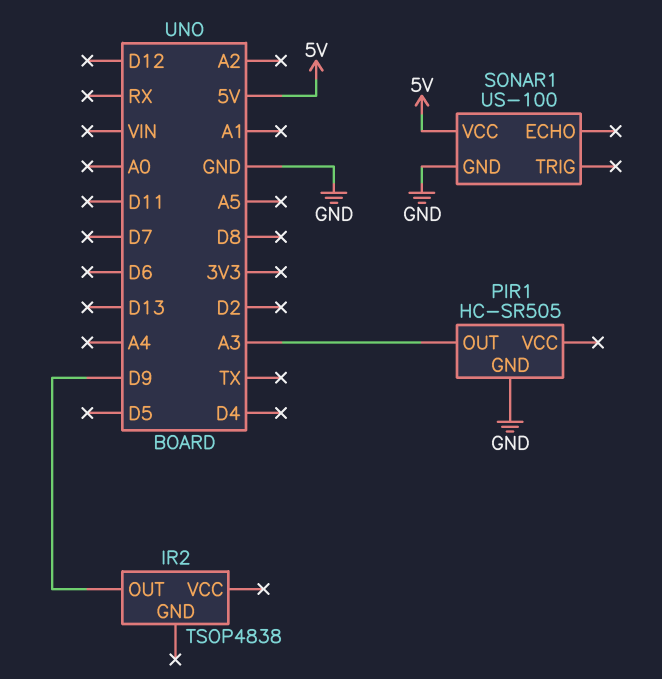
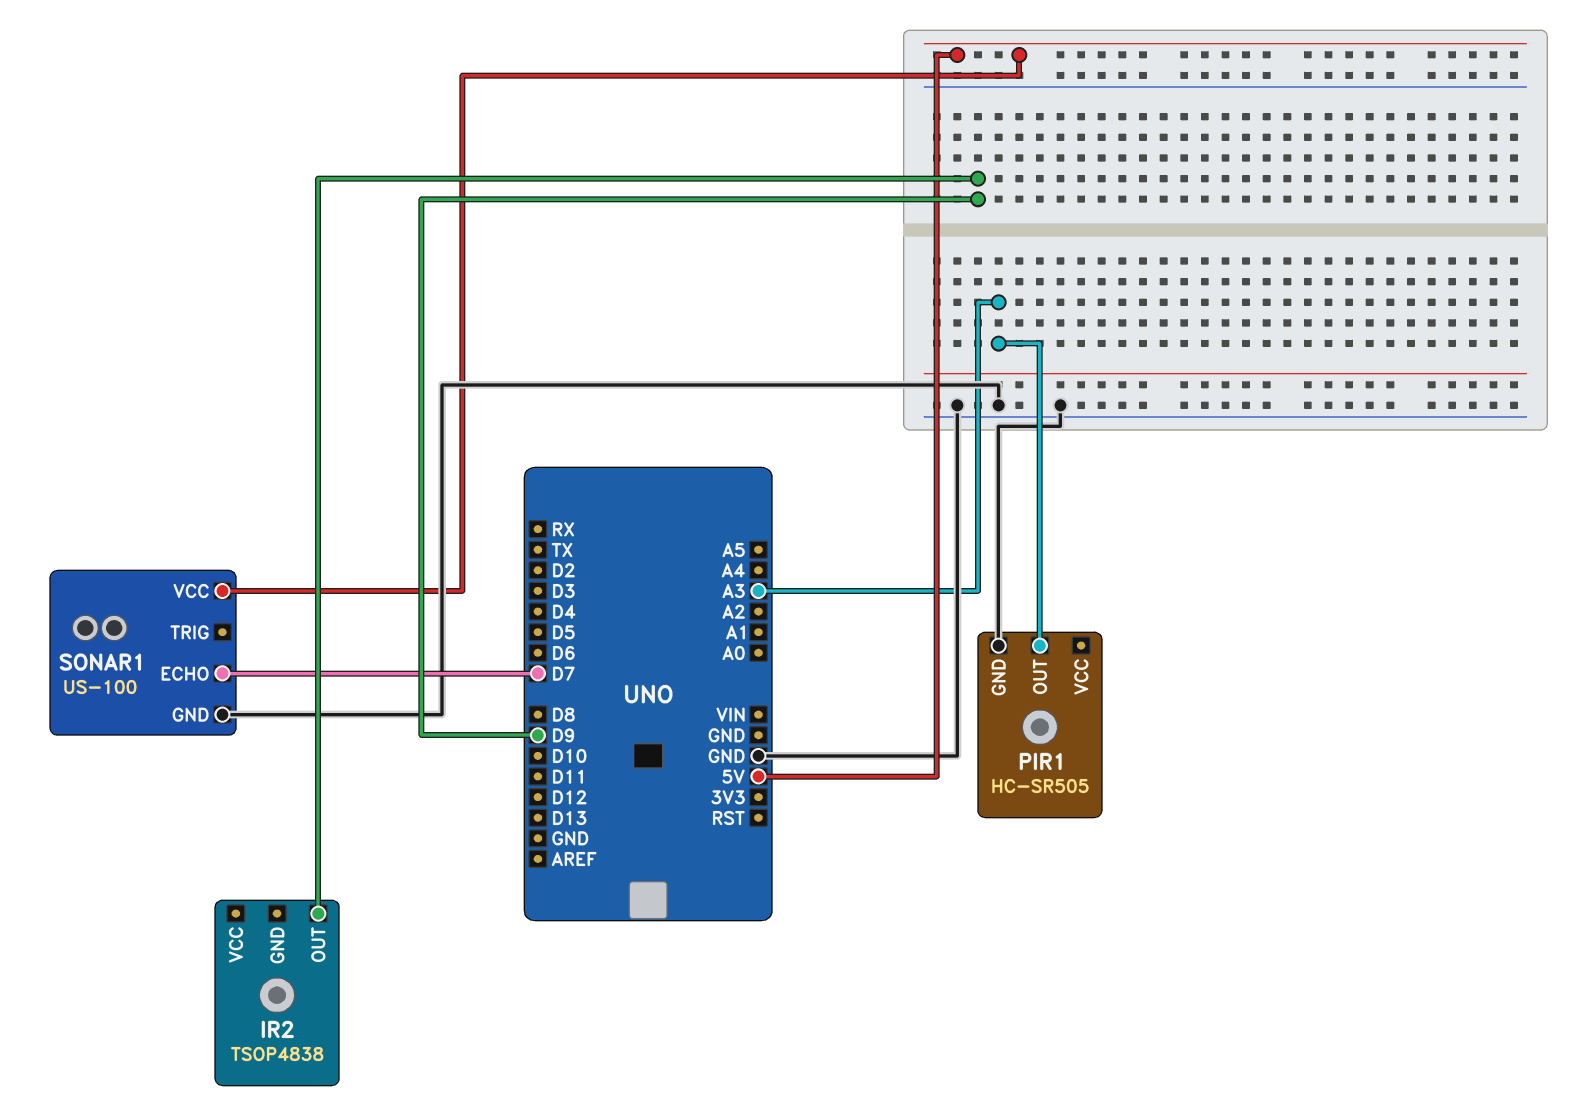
SONAR1 pin ECHO: none -> D7

